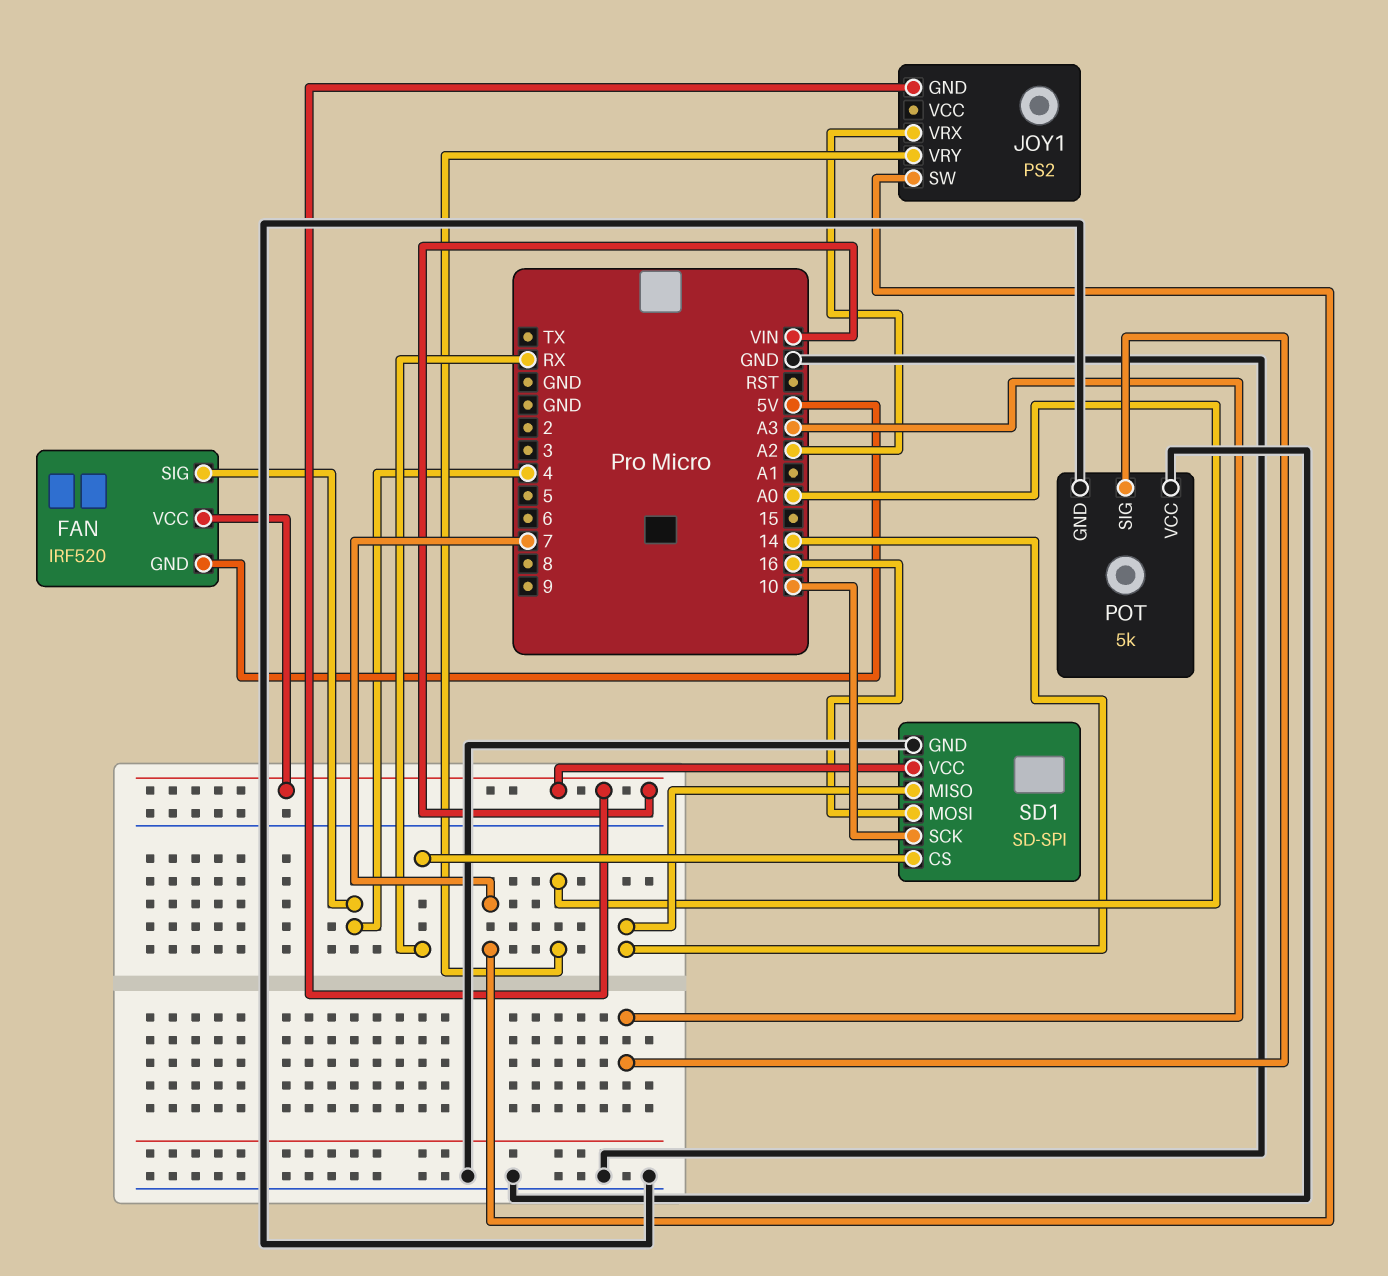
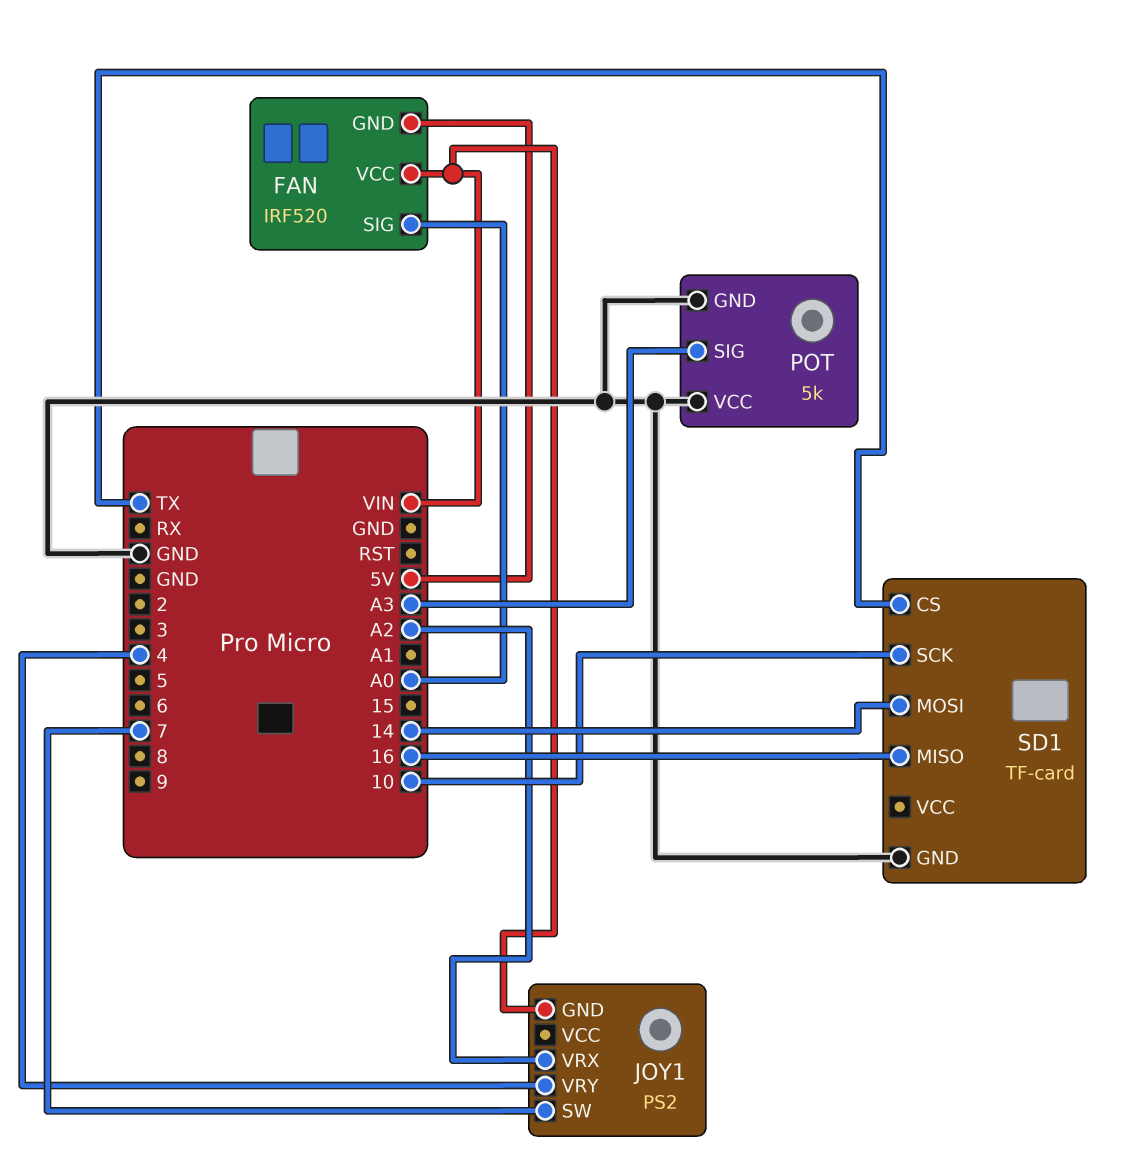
FAN pin SIG: 4 -> A0
JOY1 pin VRY: A0 -> 4
SD1: SD-SPI -> TF-card
SD1 pin CS: RX -> TX
SD1 pin MISO: 14 -> 16
SD1 pin MOSI: 16 -> 14
SD1 pin VCC: VIN -> none

